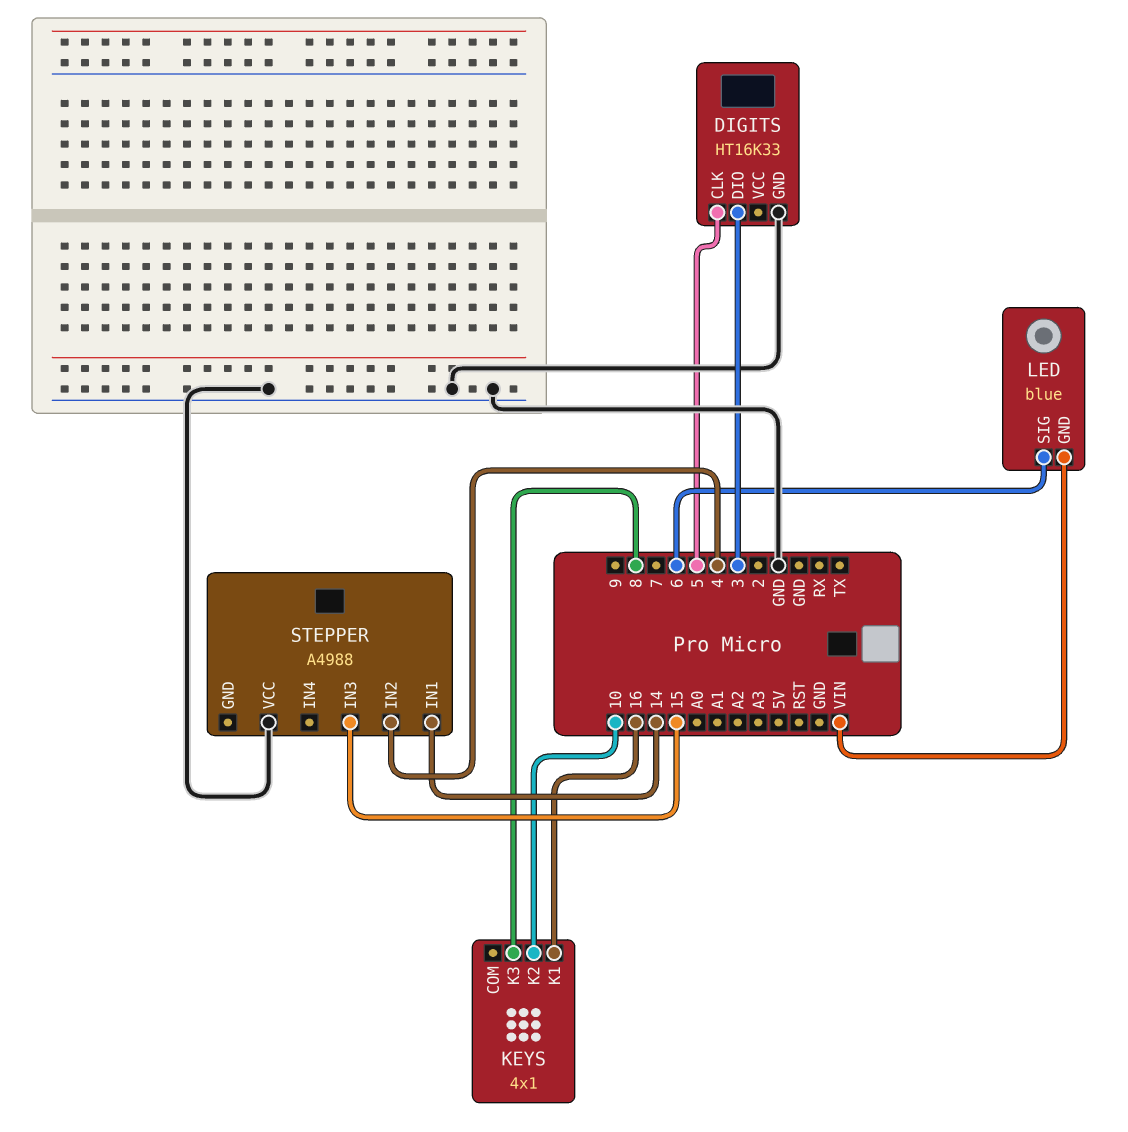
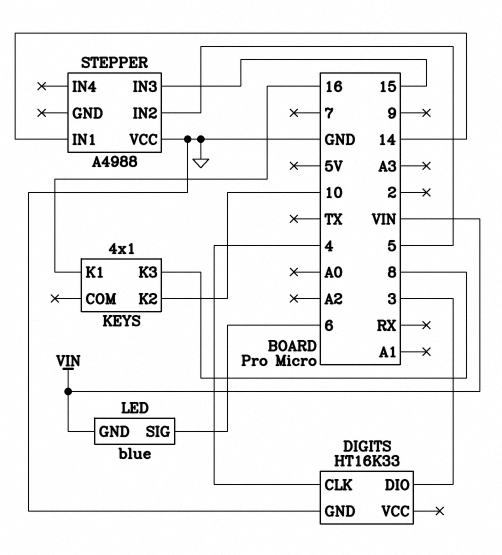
DIGITS pin CLK: 5 -> 4
STEPPER pin IN2: 4 -> 5

